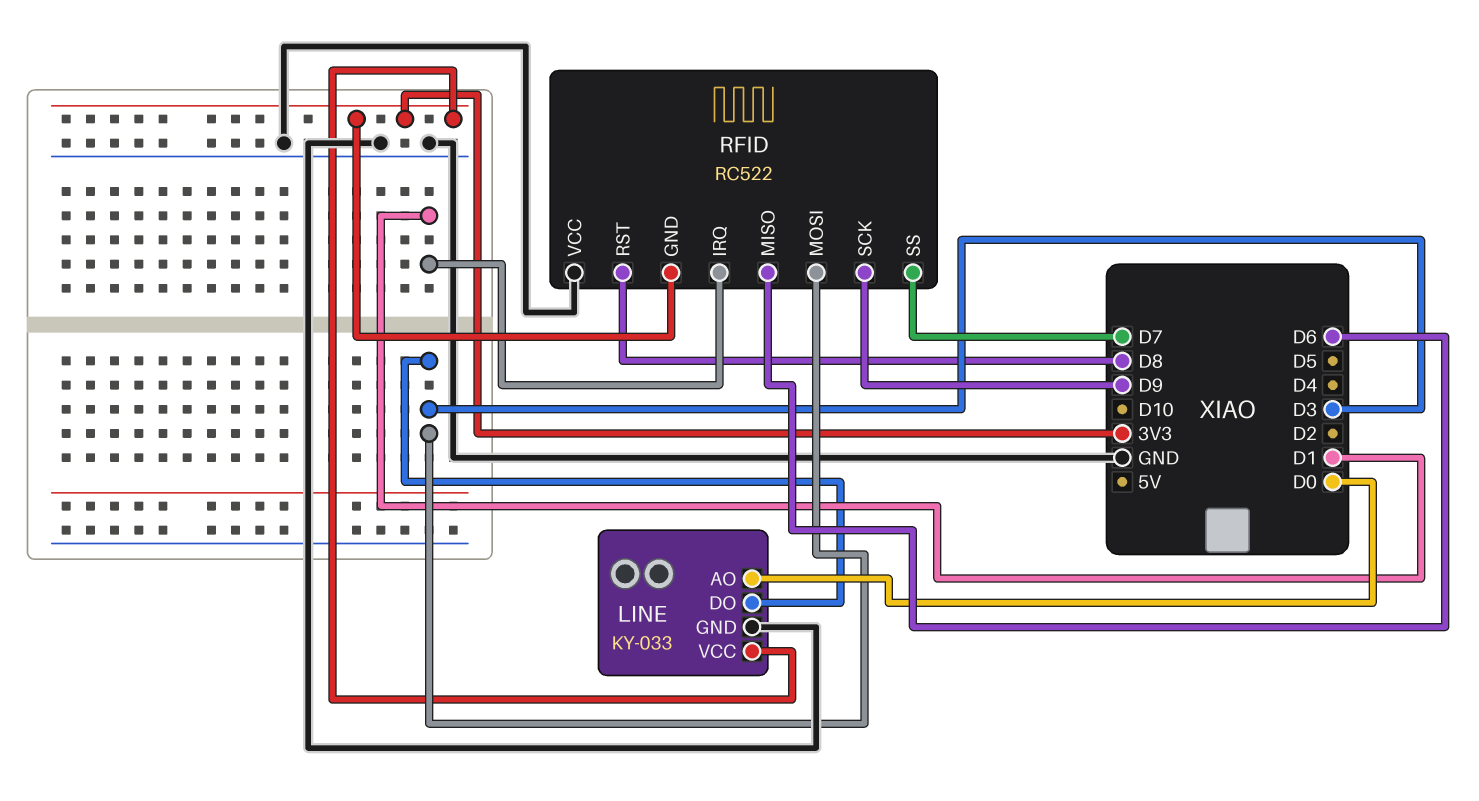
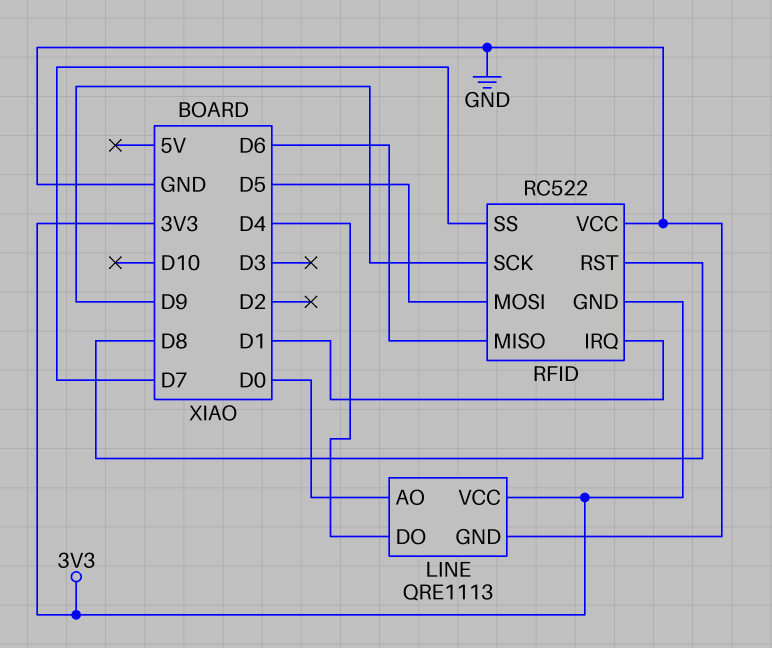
LINE: KY-033 -> QRE1113
LINE pin DO: D3 -> D4
RFID pin MOSI: D3 -> D5

